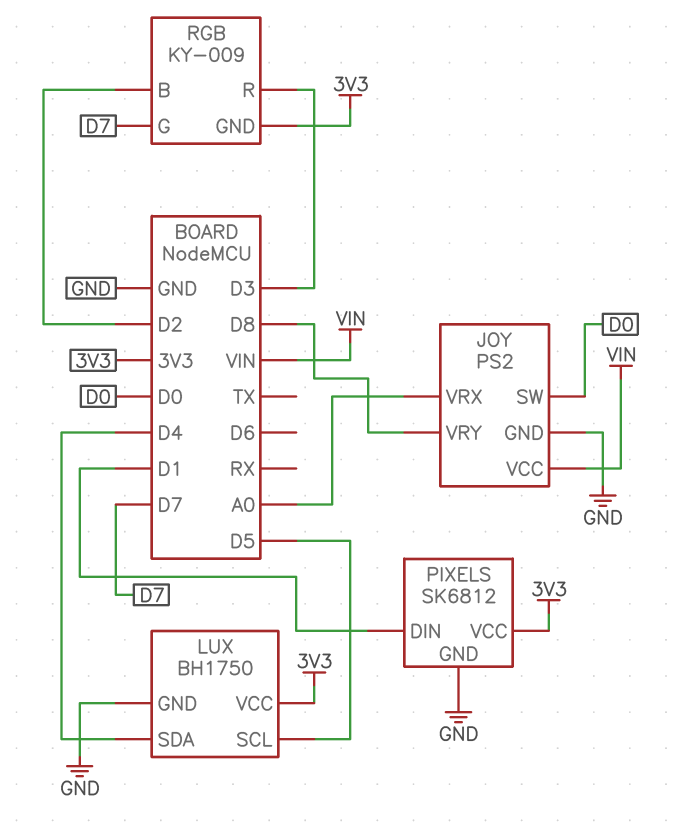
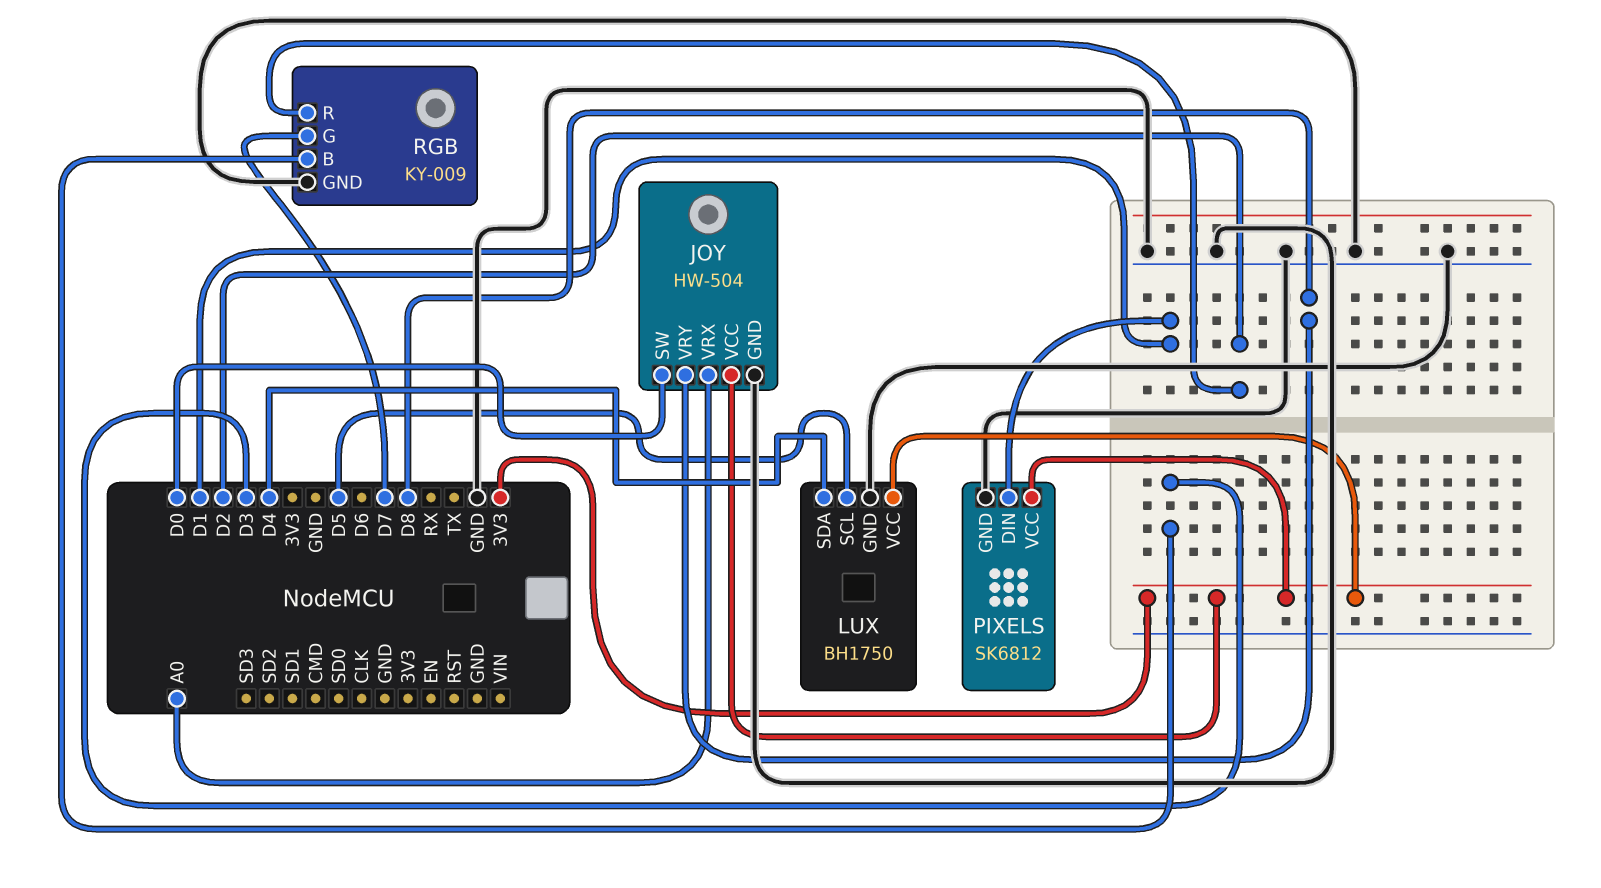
JOY: PS2 -> HW-504
JOY pin VCC: VIN -> 3V3
RGB pin B: D2 -> D3
RGB pin GND: 3V3 -> GND
RGB pin R: D3 -> D2

